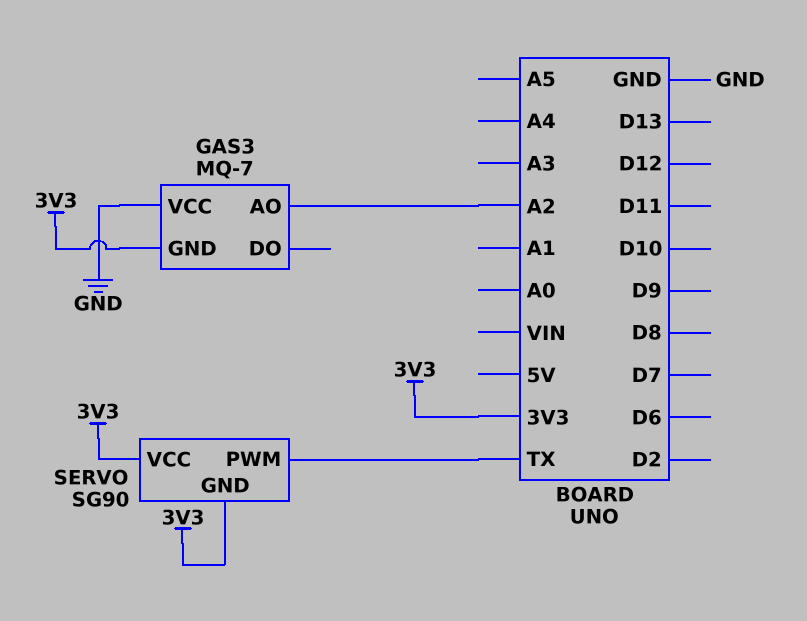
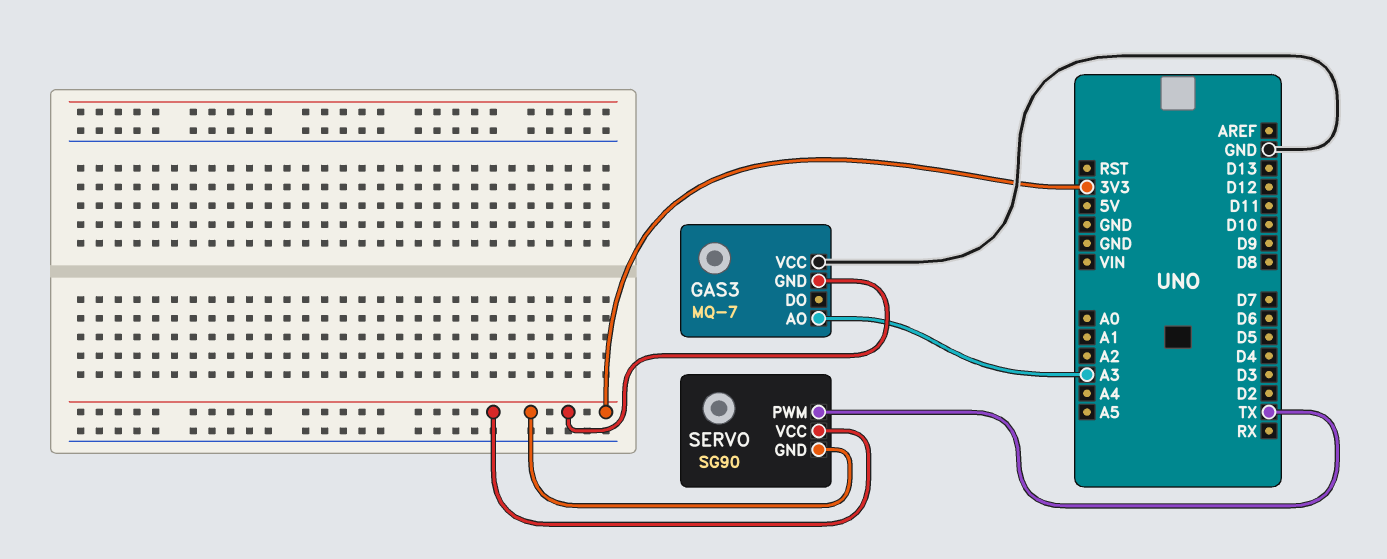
GAS3 pin AO: A2 -> A3

